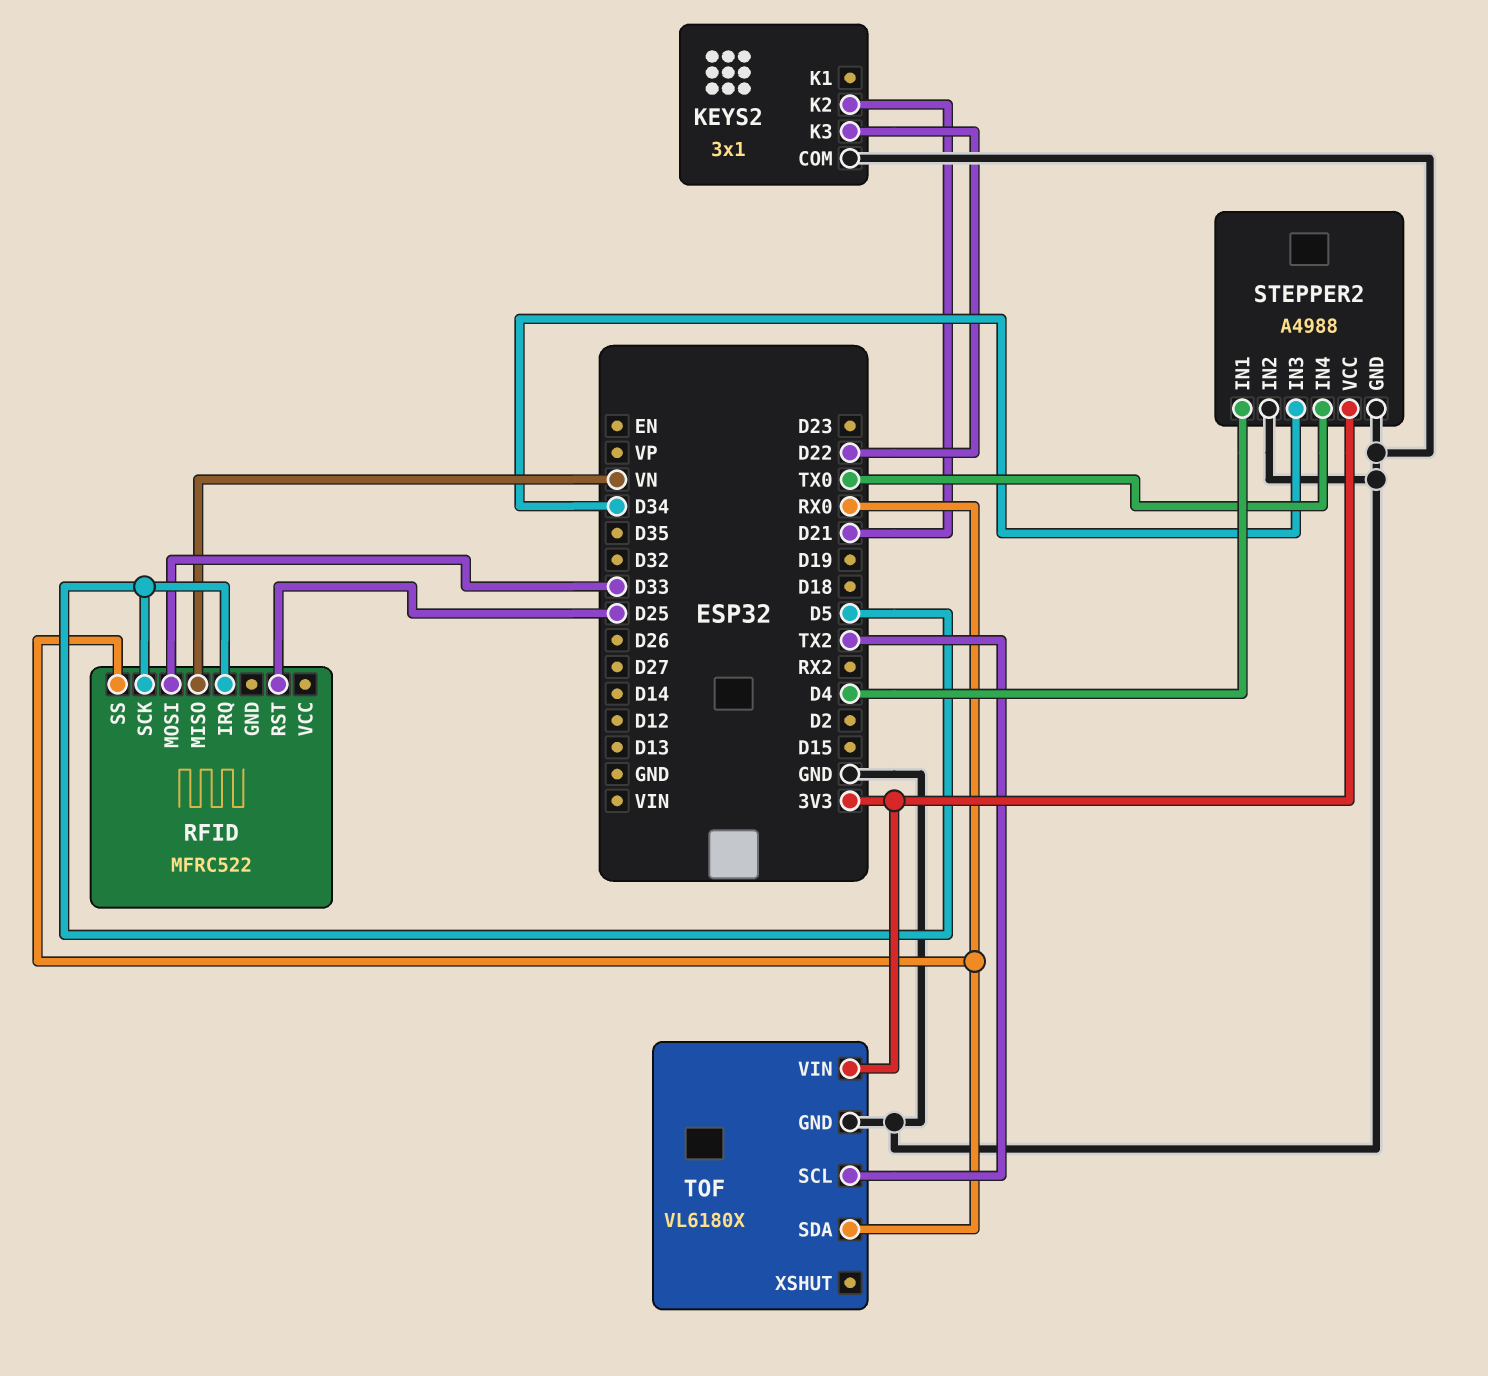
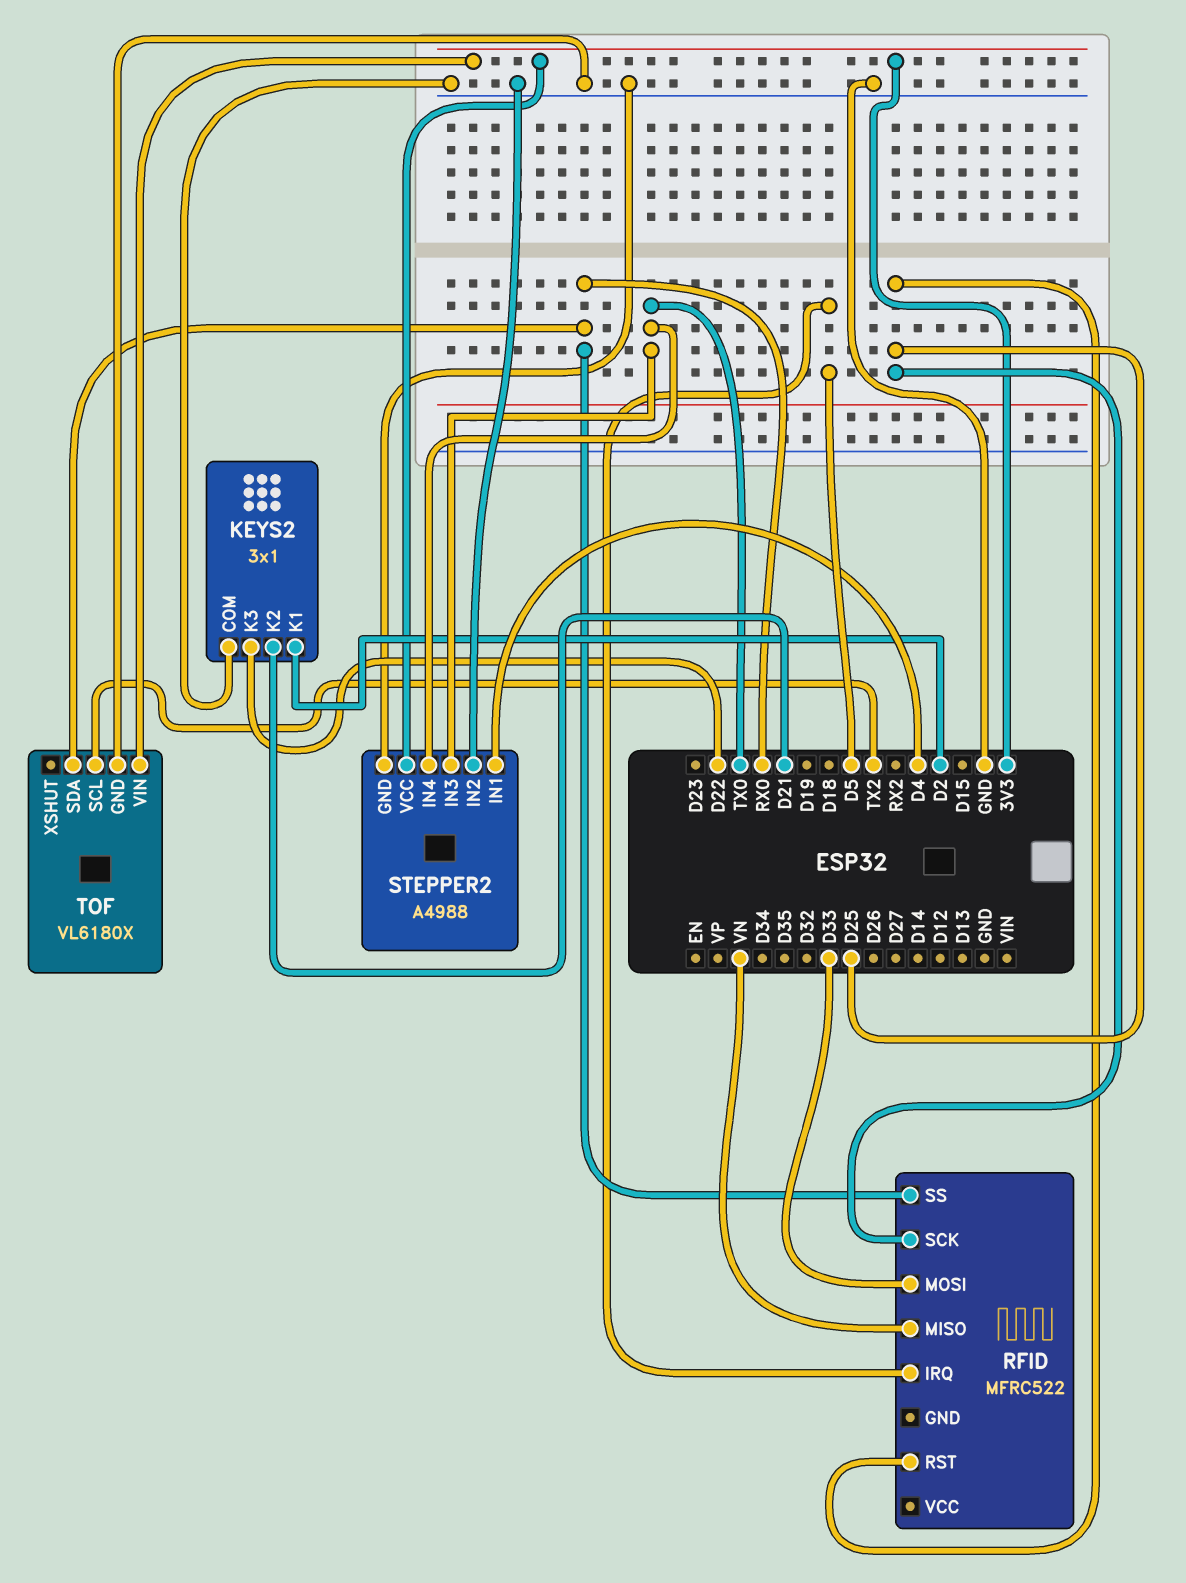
KEYS2 pin K1: none -> D2
RFID pin SCK: D5 -> D25
STEPPER2 pin IN3: D34 -> TX0

